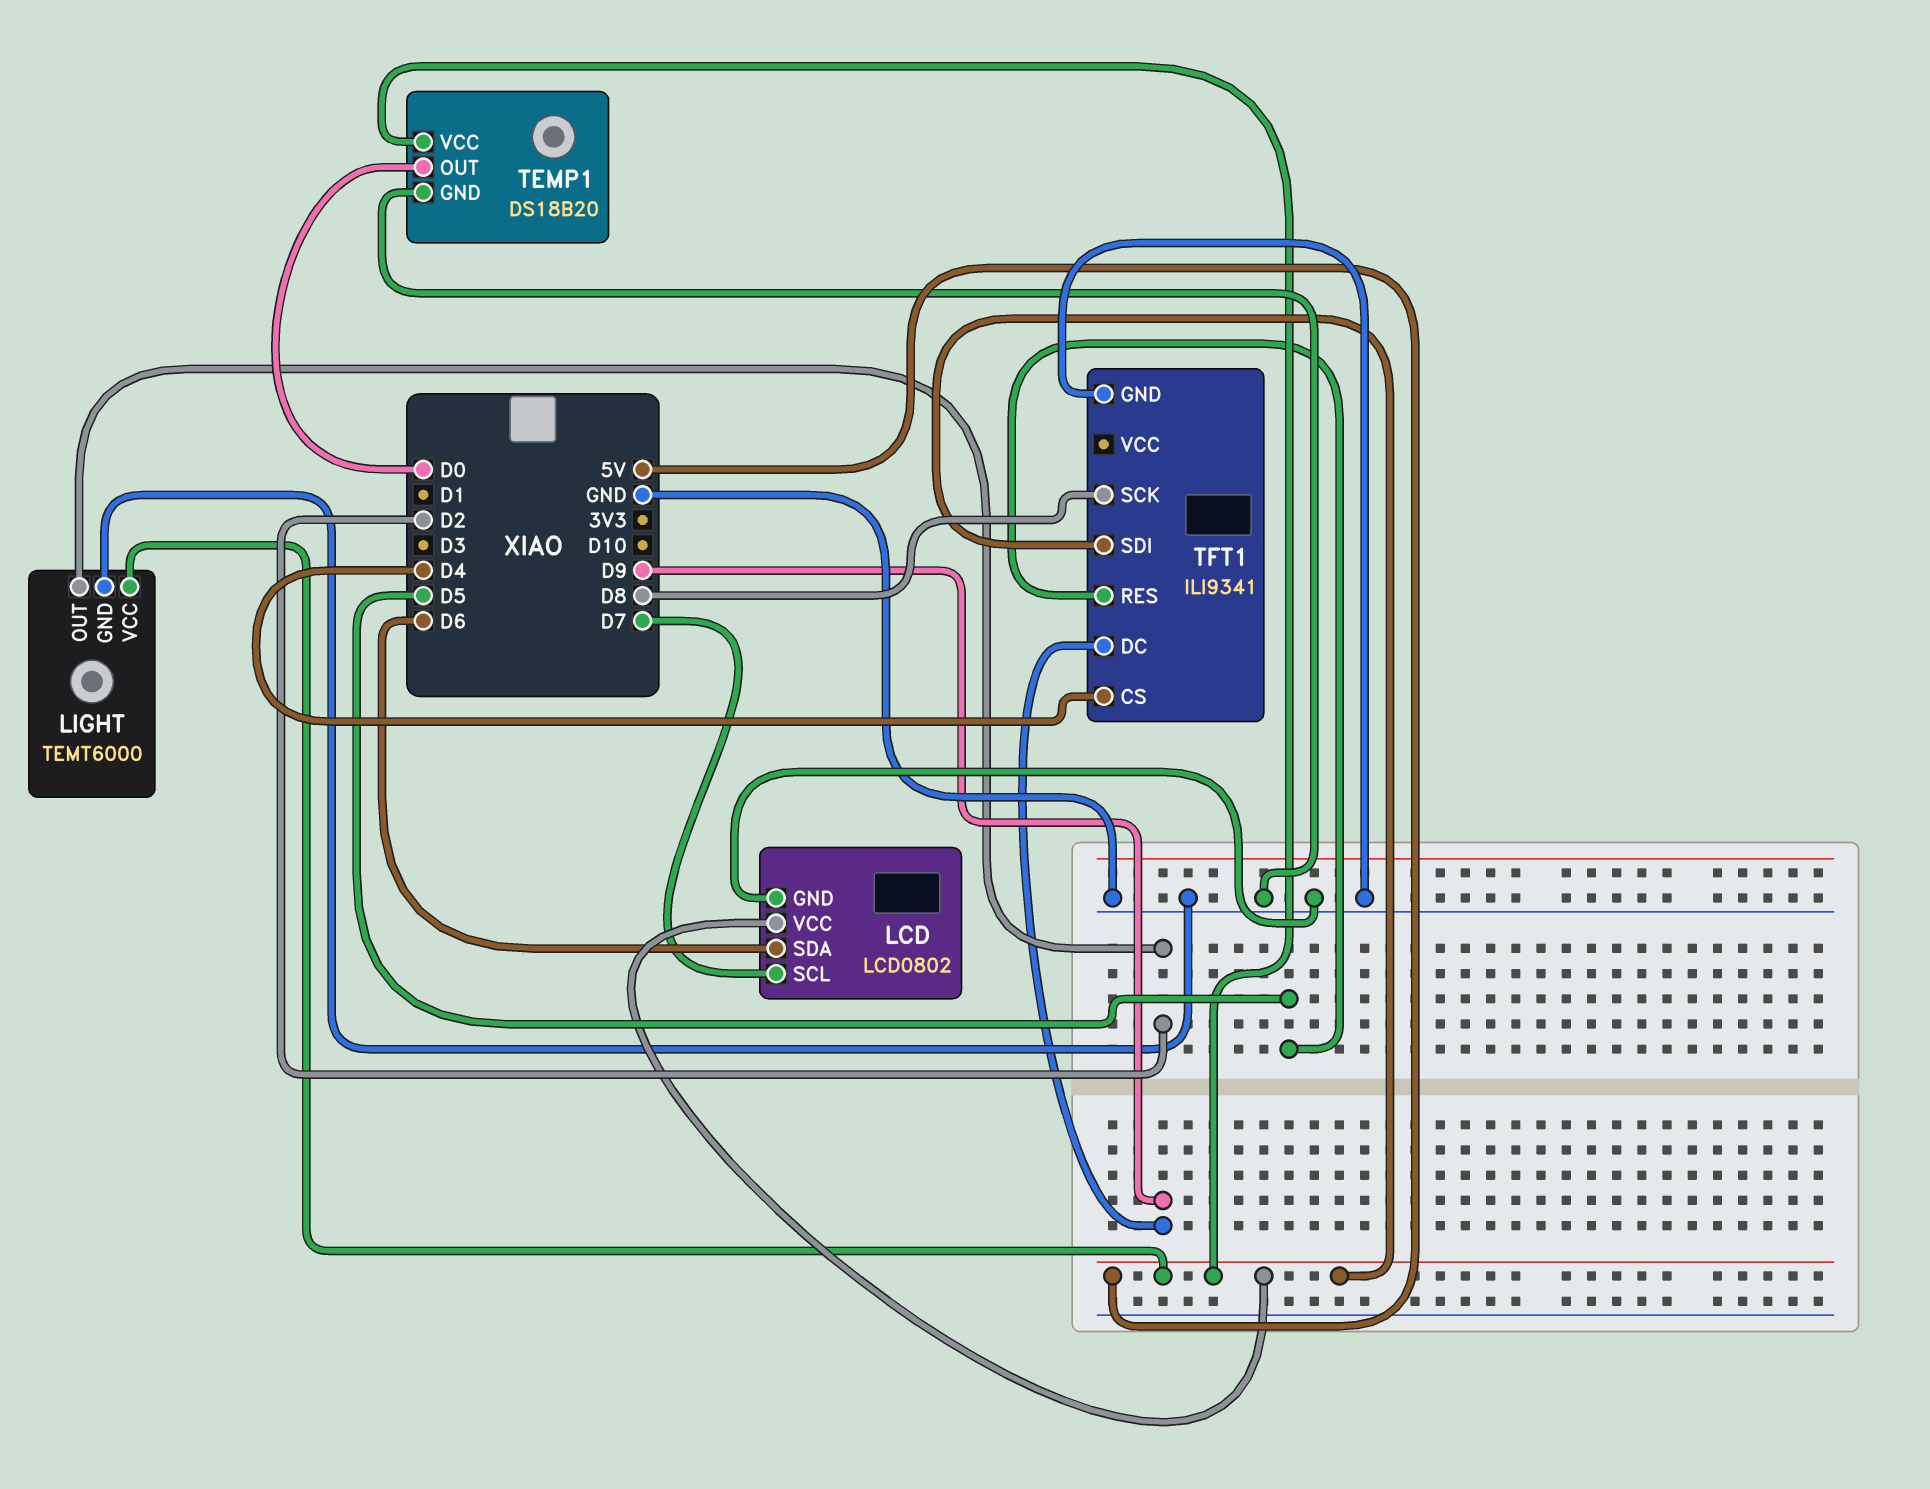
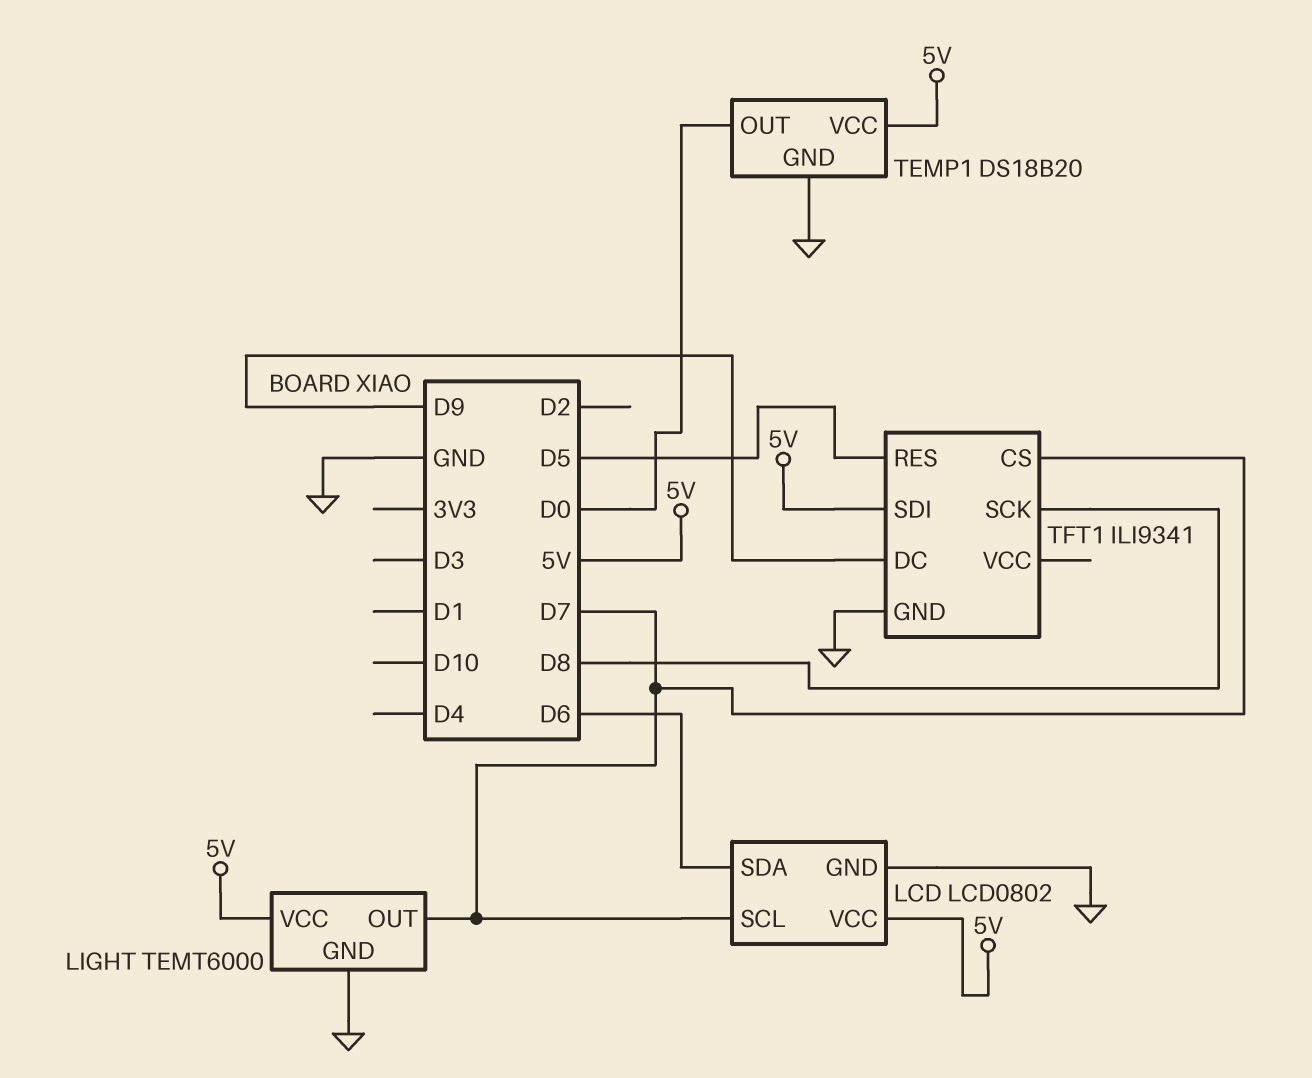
LIGHT pin OUT: D2 -> D7
TFT1 pin CS: D4 -> D7

